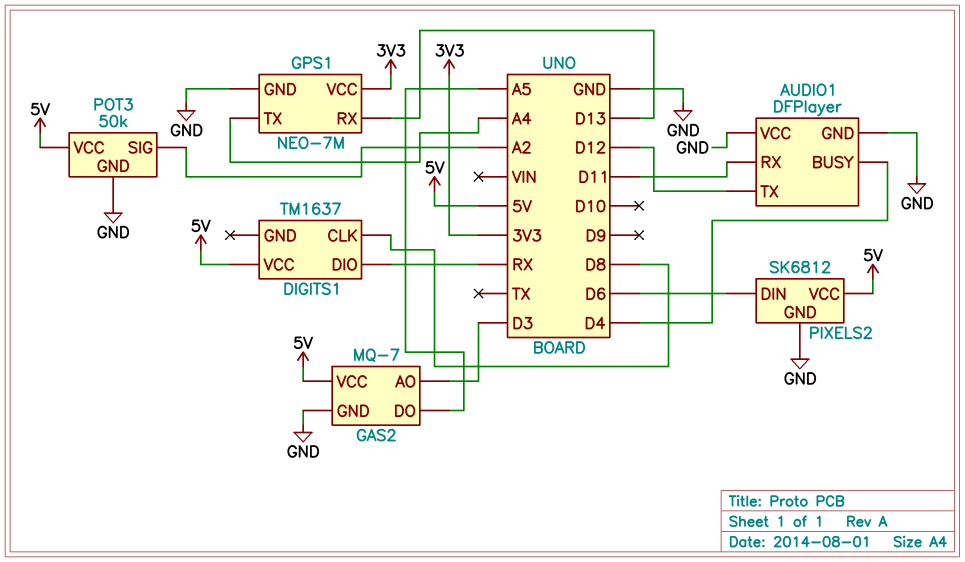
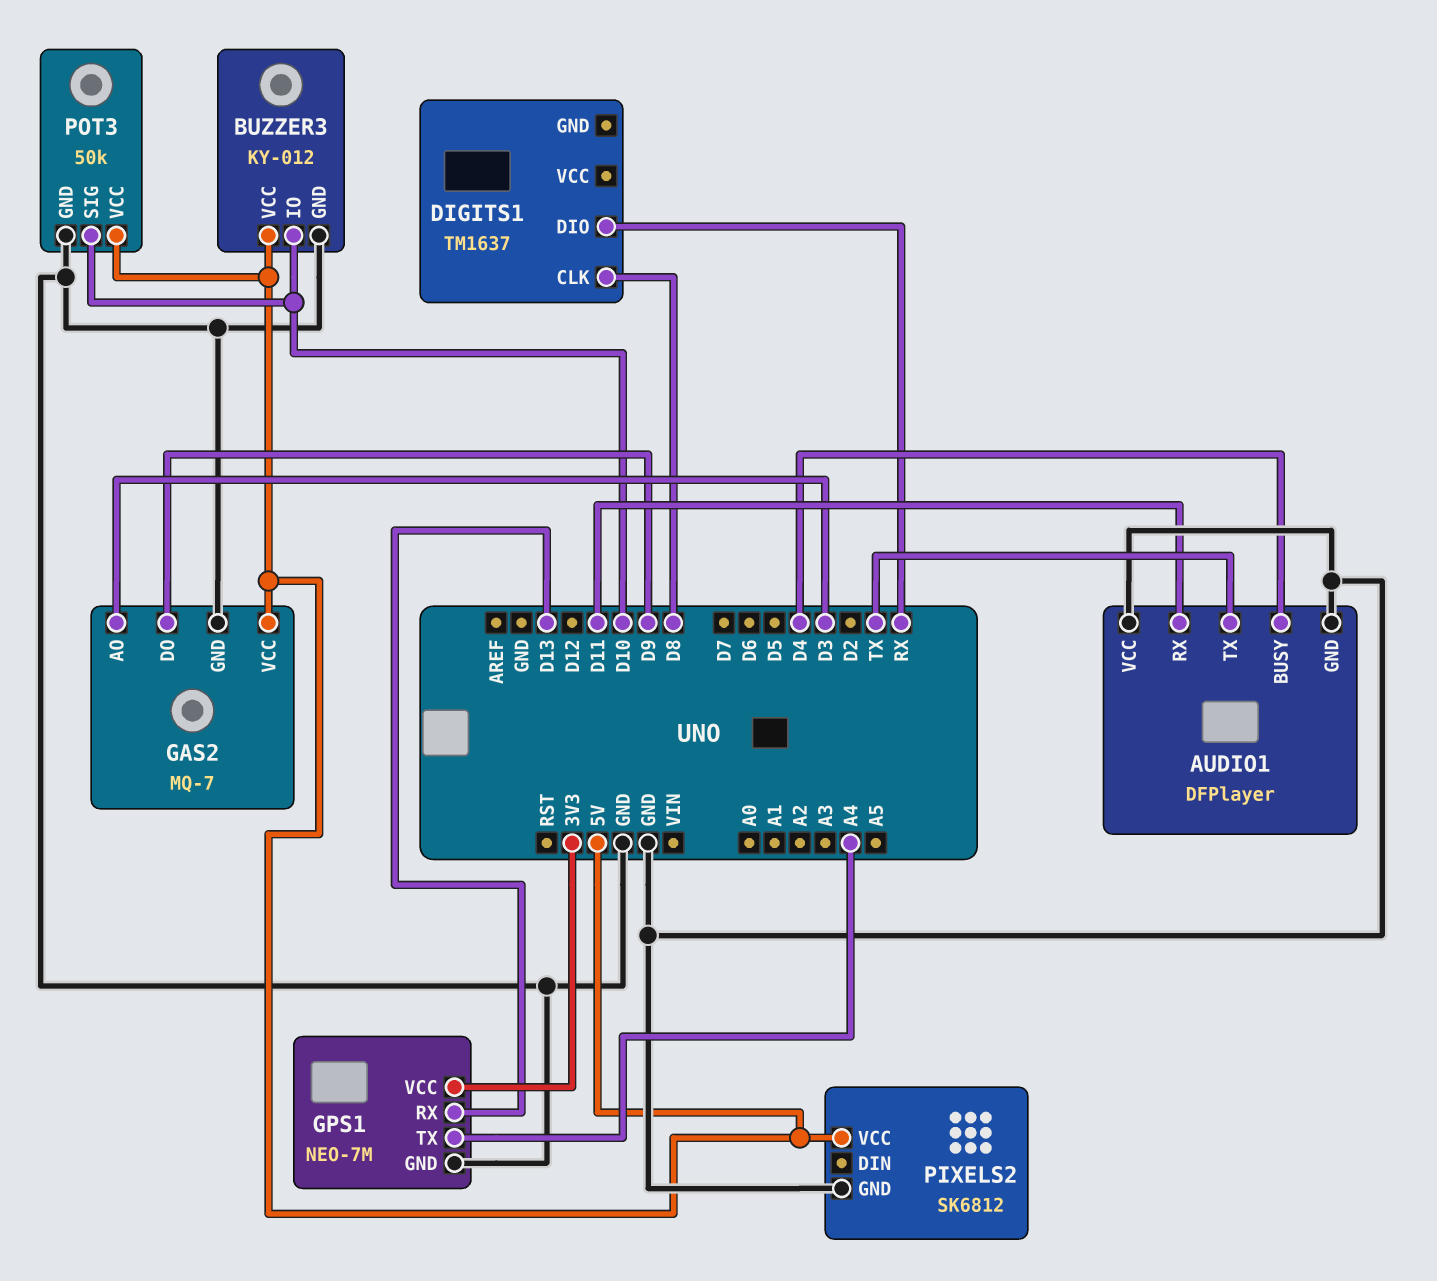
AUDIO1 pin TX: D12 -> TX
BUZZER3: none -> KY-012
BUZZER3 pin GND: none -> GND
BUZZER3 pin IO: none -> D10
BUZZER3 pin VCC: none -> 5V
DIGITS1 pin VCC: 5V -> none
GAS2 pin DO: A5 -> D9
PIXELS2 pin DIN: D6 -> none
POT3 pin SIG: A2 -> D10

